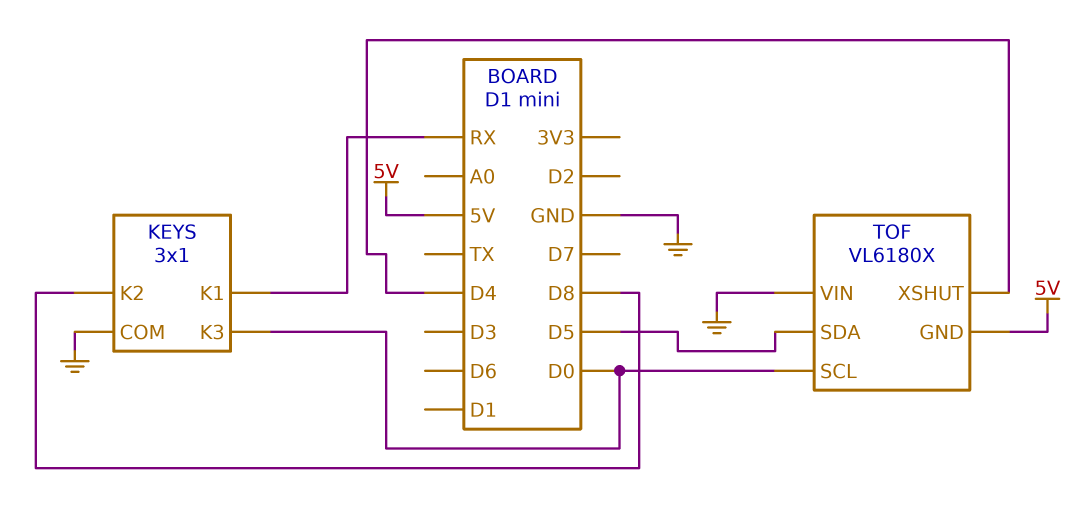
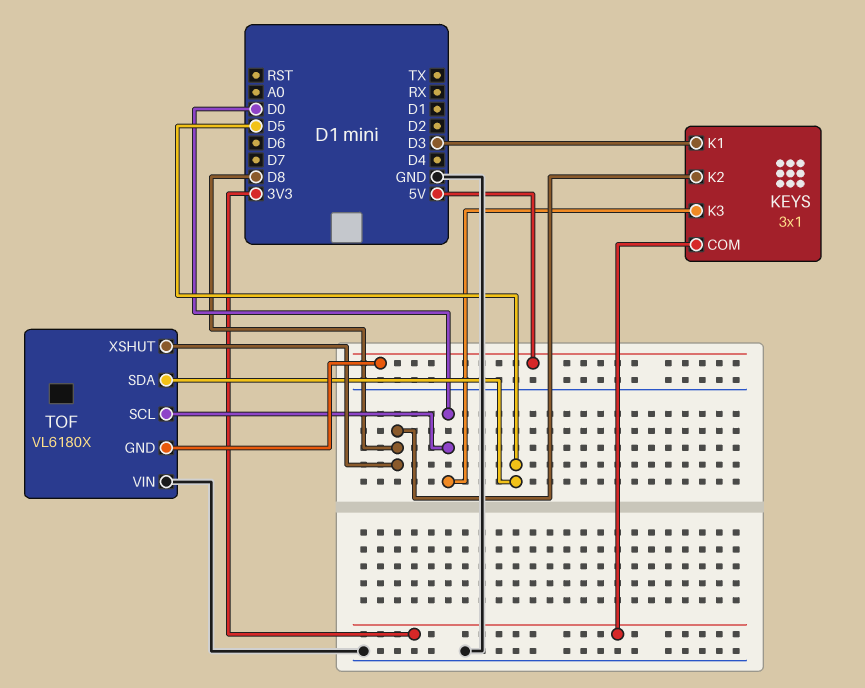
KEYS pin COM: GND -> 3V3
KEYS pin K1: RX -> D3
TOF pin XSHUT: D4 -> D8

